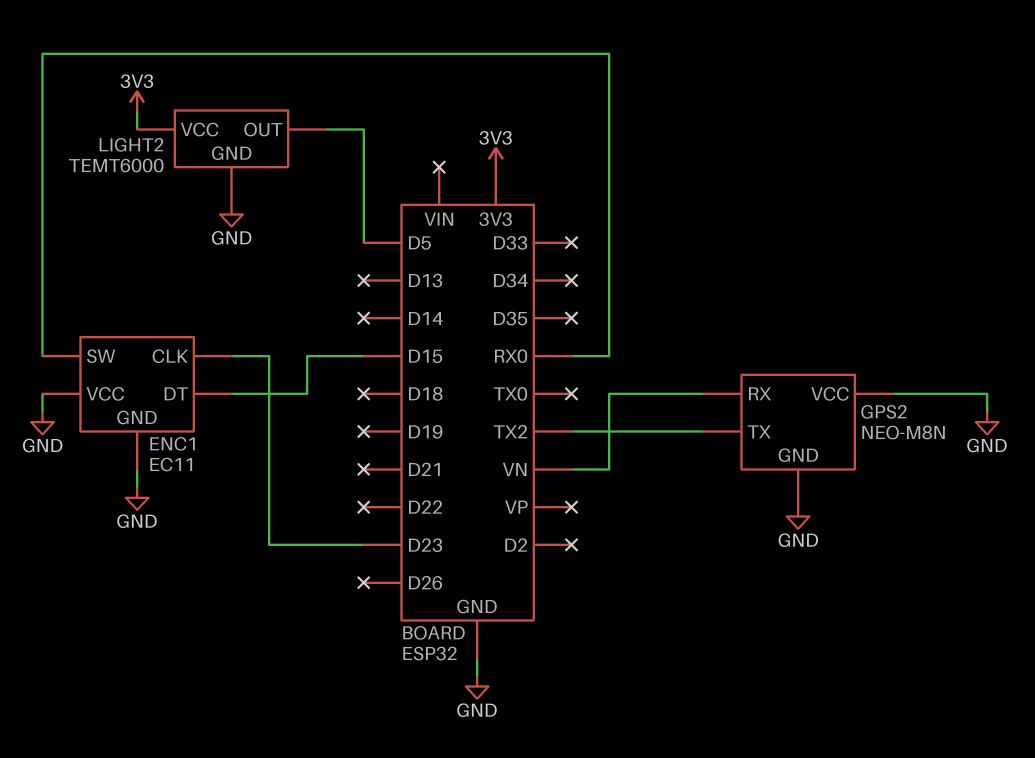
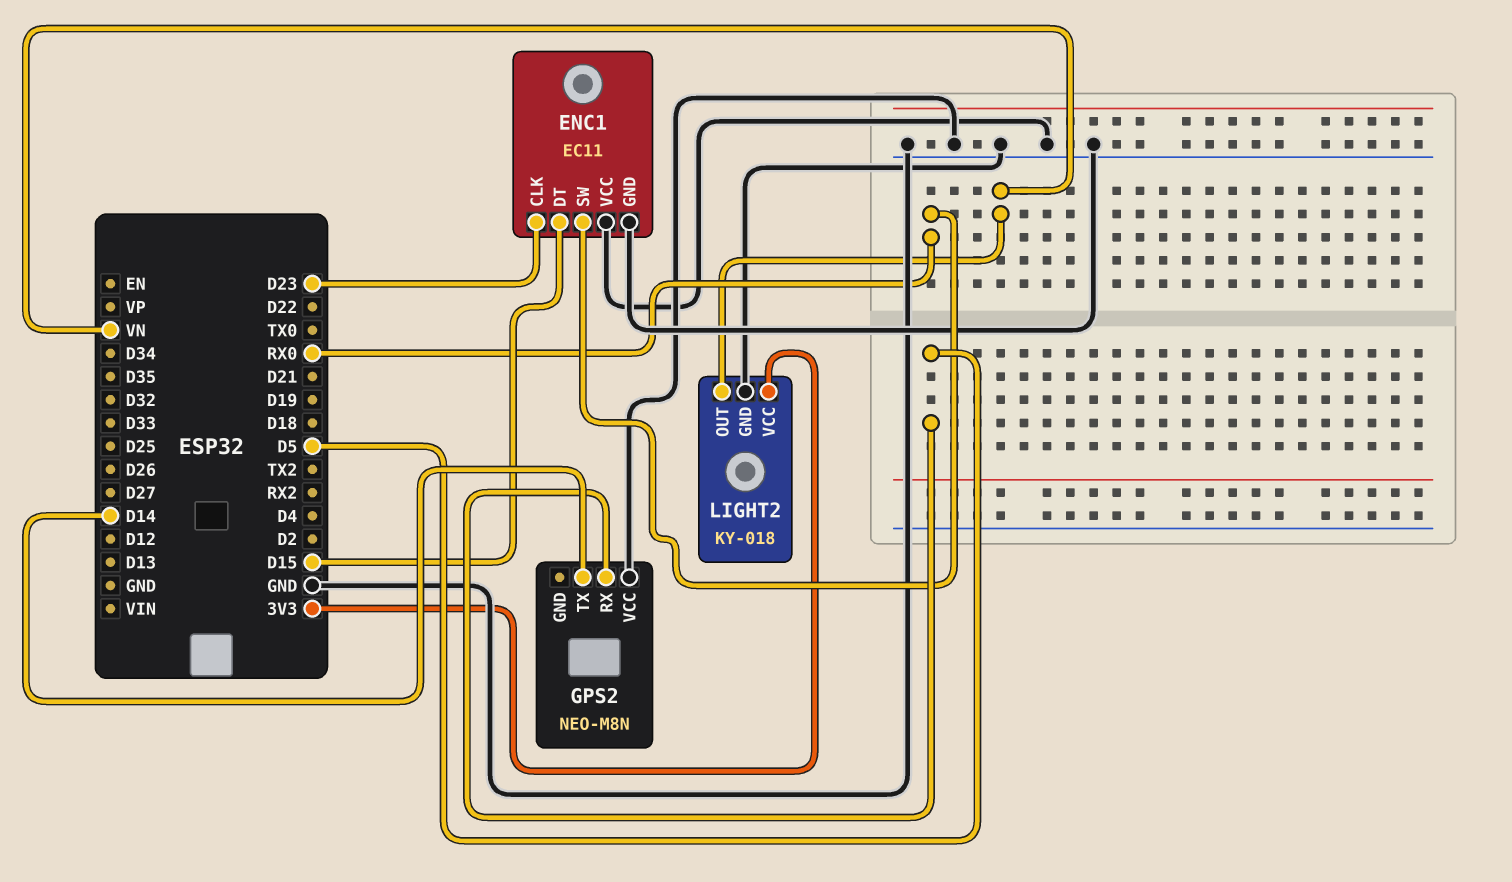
GPS2 pin GND: GND -> none
GPS2 pin RX: VN -> D5
GPS2 pin TX: TX2 -> D14
LIGHT2: TEMT6000 -> KY-018
LIGHT2 pin OUT: D5 -> VN

